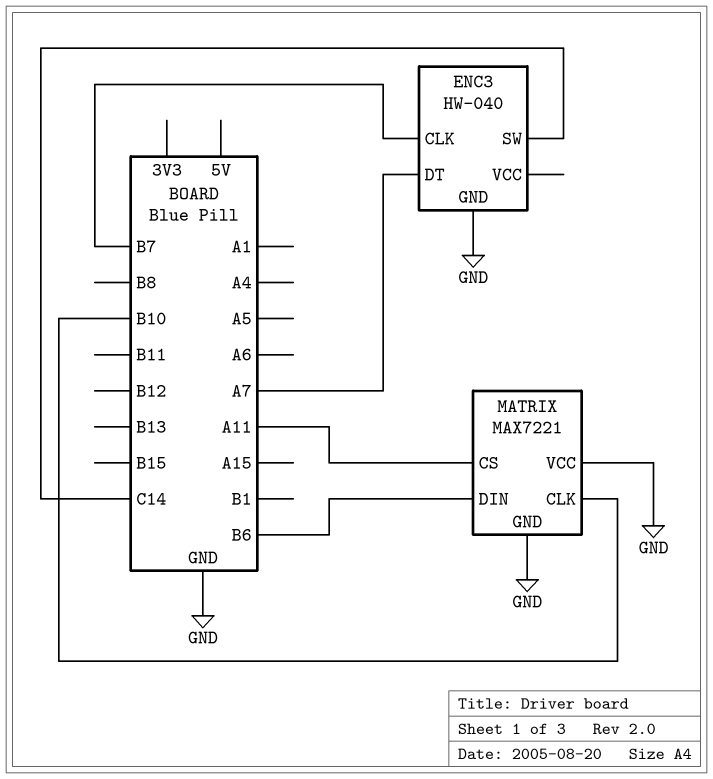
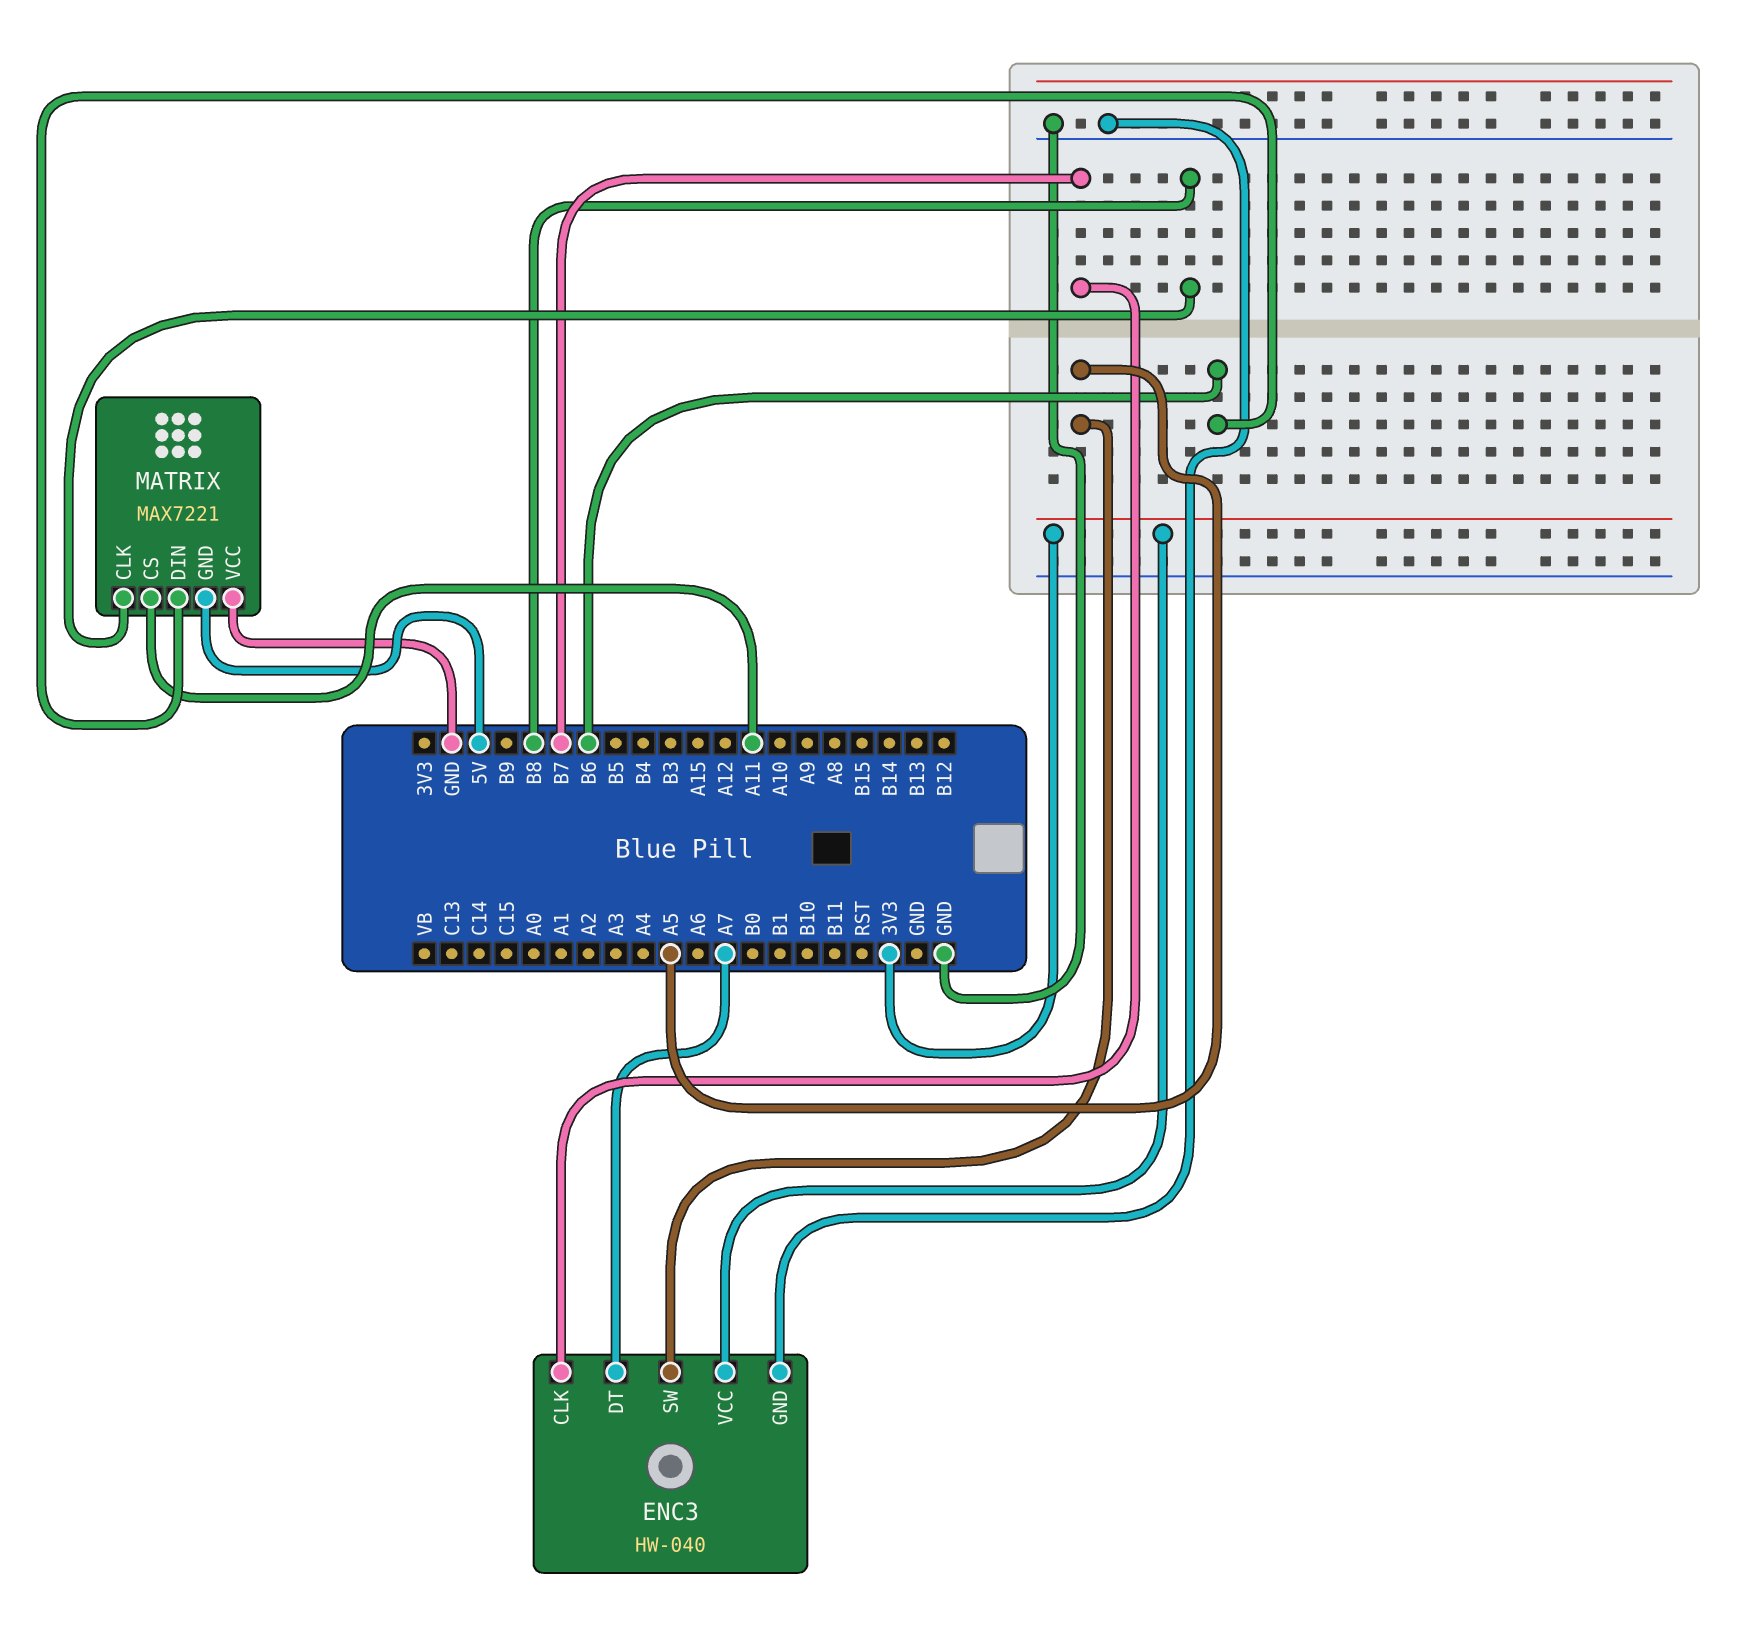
ENC3 pin SW: C14 -> A5
ENC3 pin VCC: none -> 3V3
MATRIX pin CLK: B10 -> B8
MATRIX pin GND: GND -> 5V

